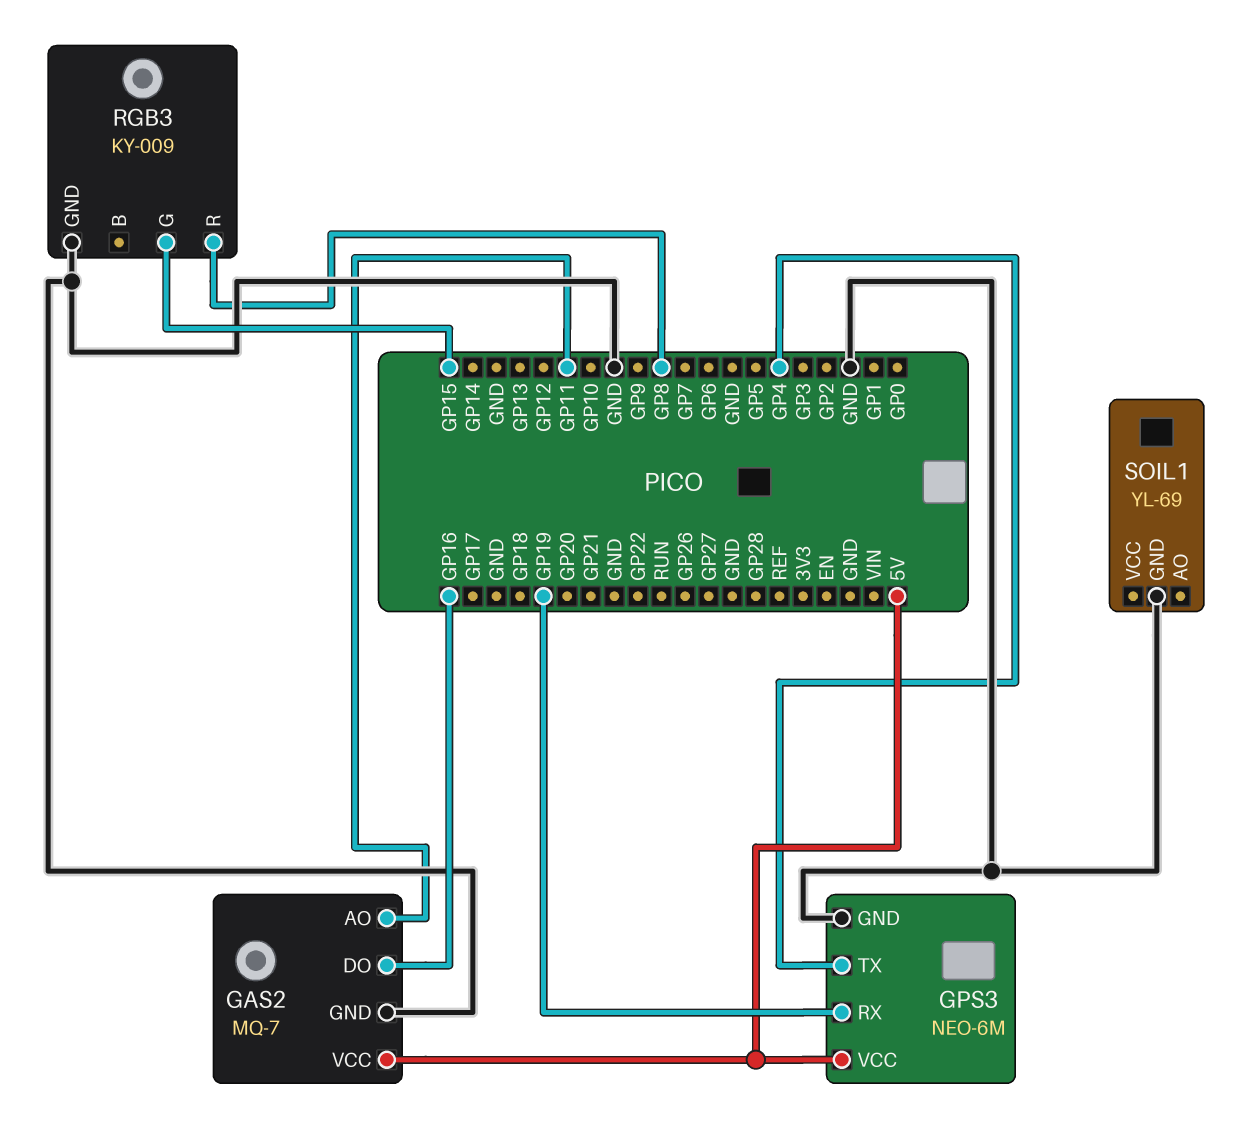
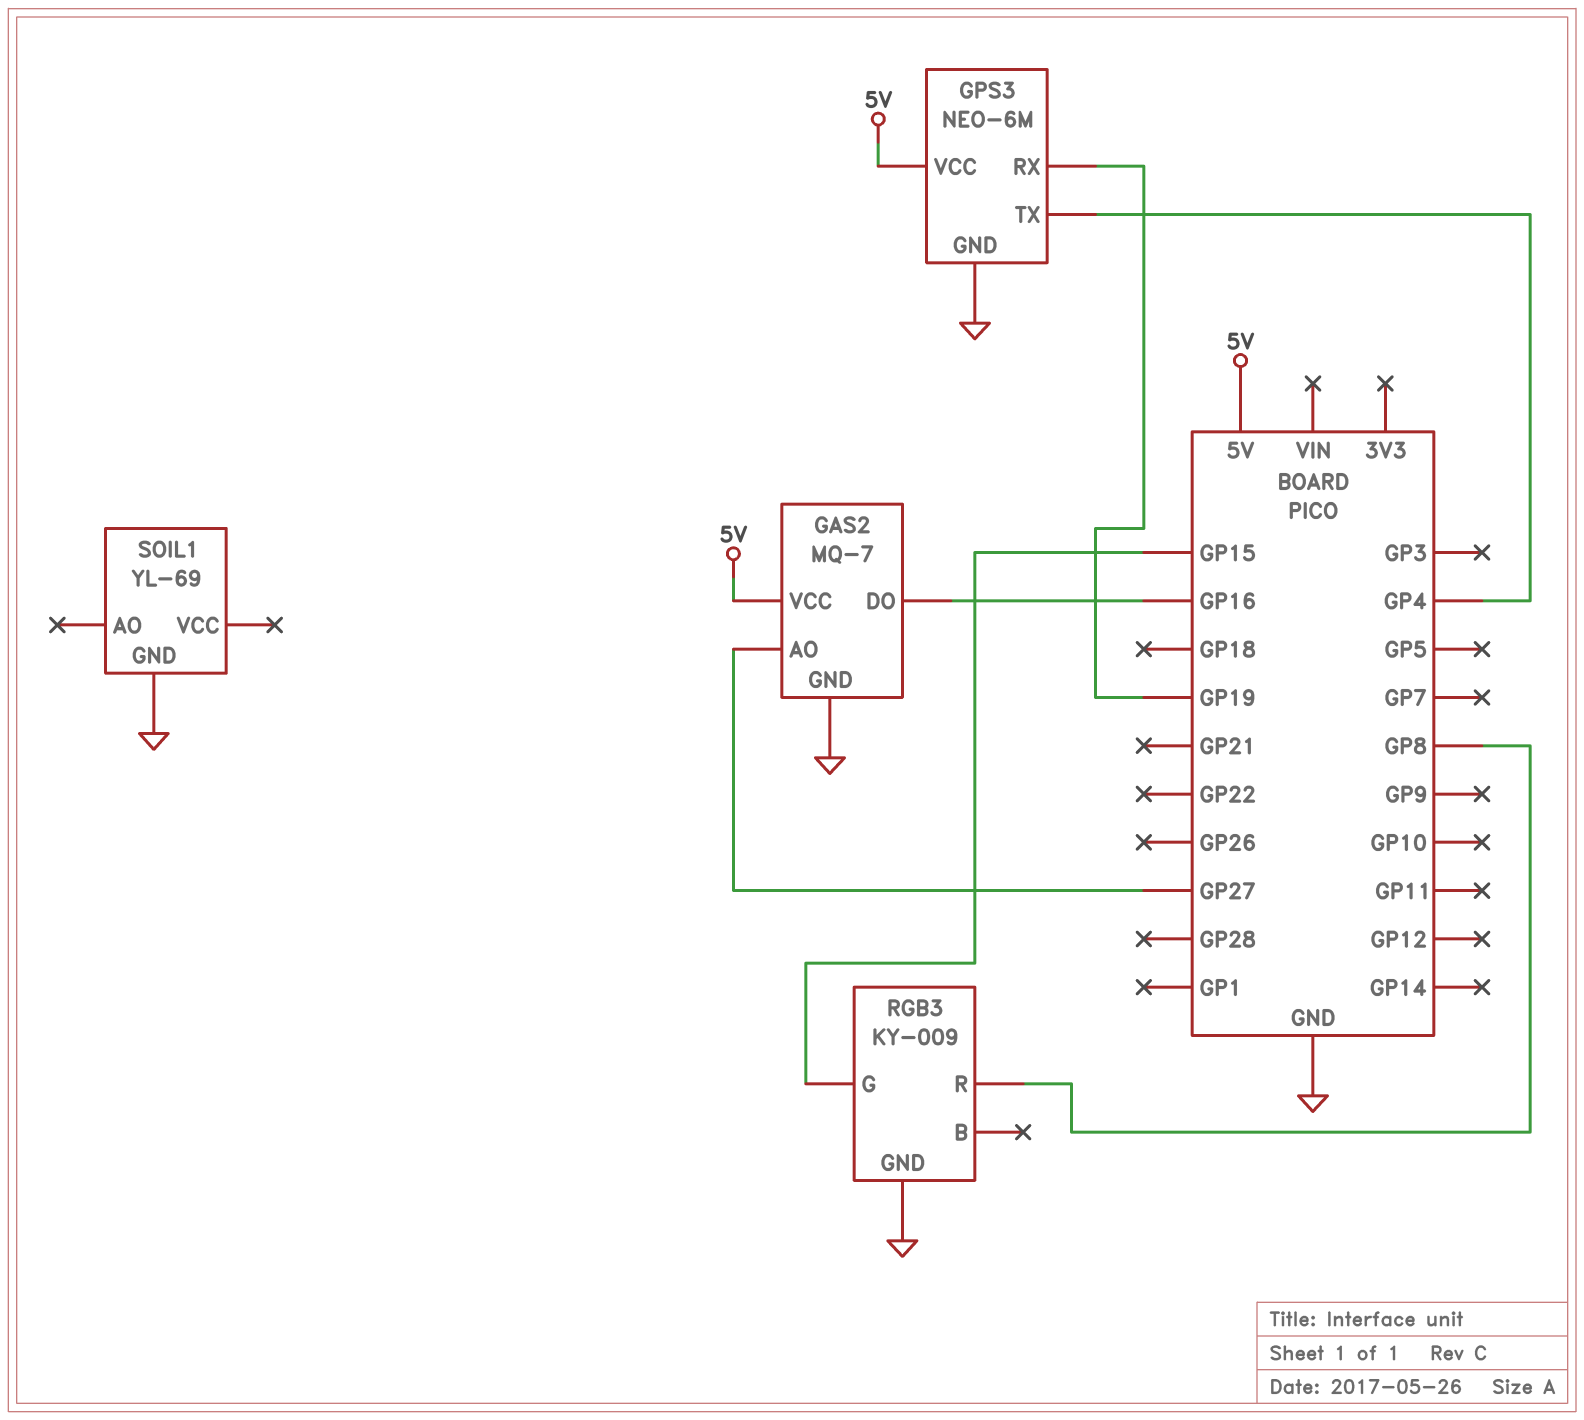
GAS2 pin AO: GP11 -> GP27

